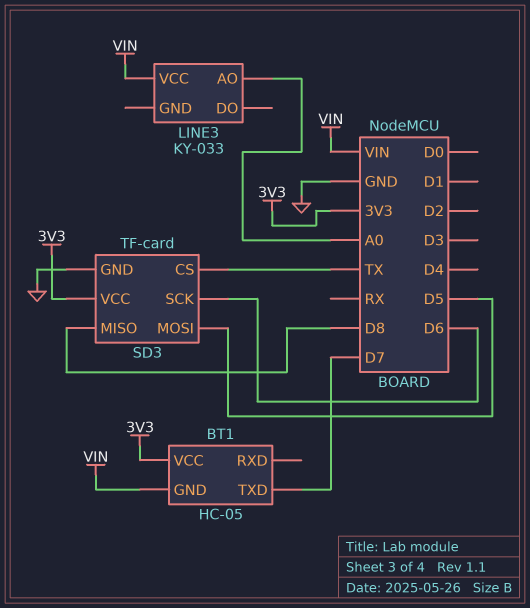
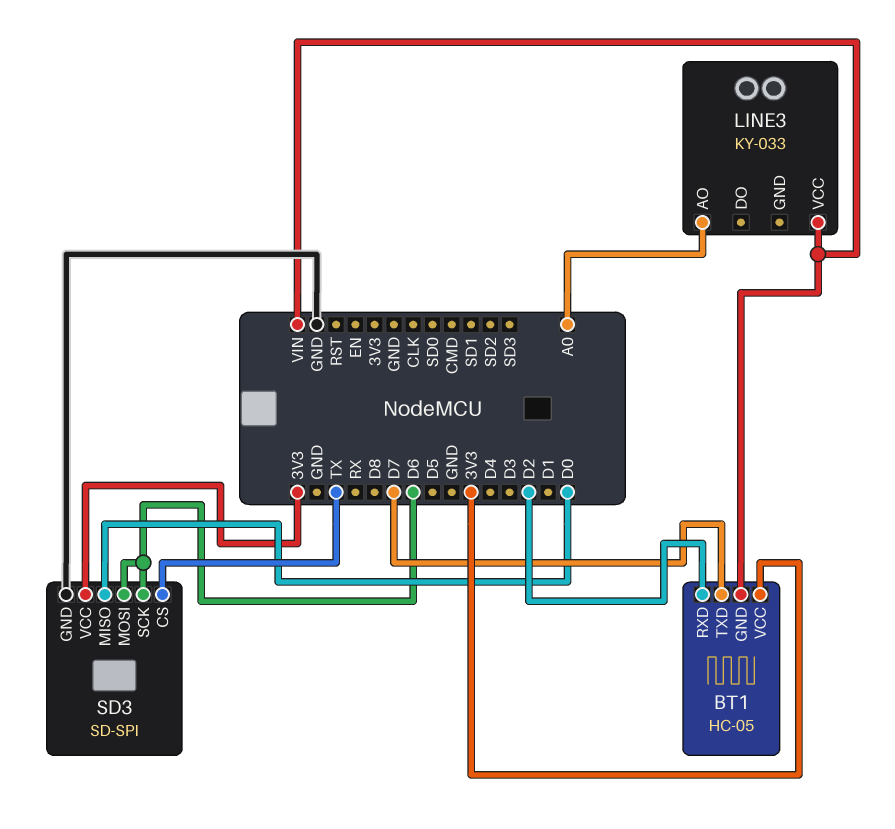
BT1 pin RXD: none -> D2
SD3: TF-card -> SD-SPI
SD3 pin MISO: D8 -> D0
SD3 pin MOSI: D5 -> D6

